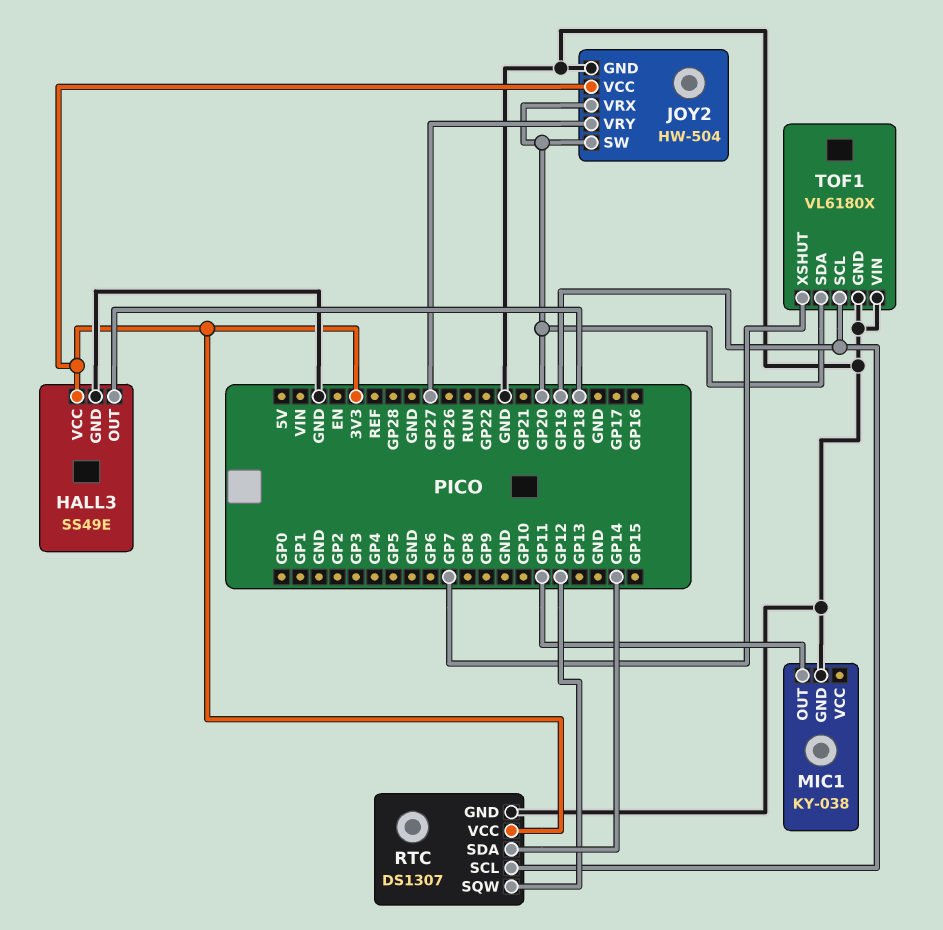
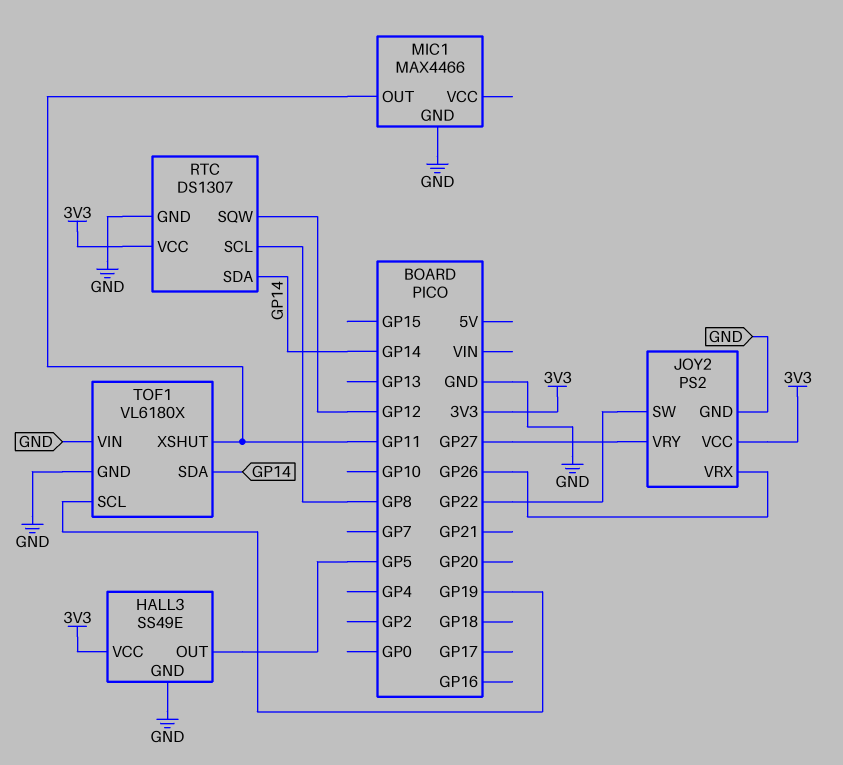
HALL3 pin OUT: GP18 -> GP5
JOY2: HW-504 -> PS2
JOY2 pin SW: GP20 -> GP22
JOY2 pin VRX: GP20 -> GP26
MIC1: KY-038 -> MAX4466
RTC pin SCL: GP19 -> GP8
TOF1 pin SDA: GP20 -> GP14
TOF1 pin XSHUT: GP7 -> GP11

